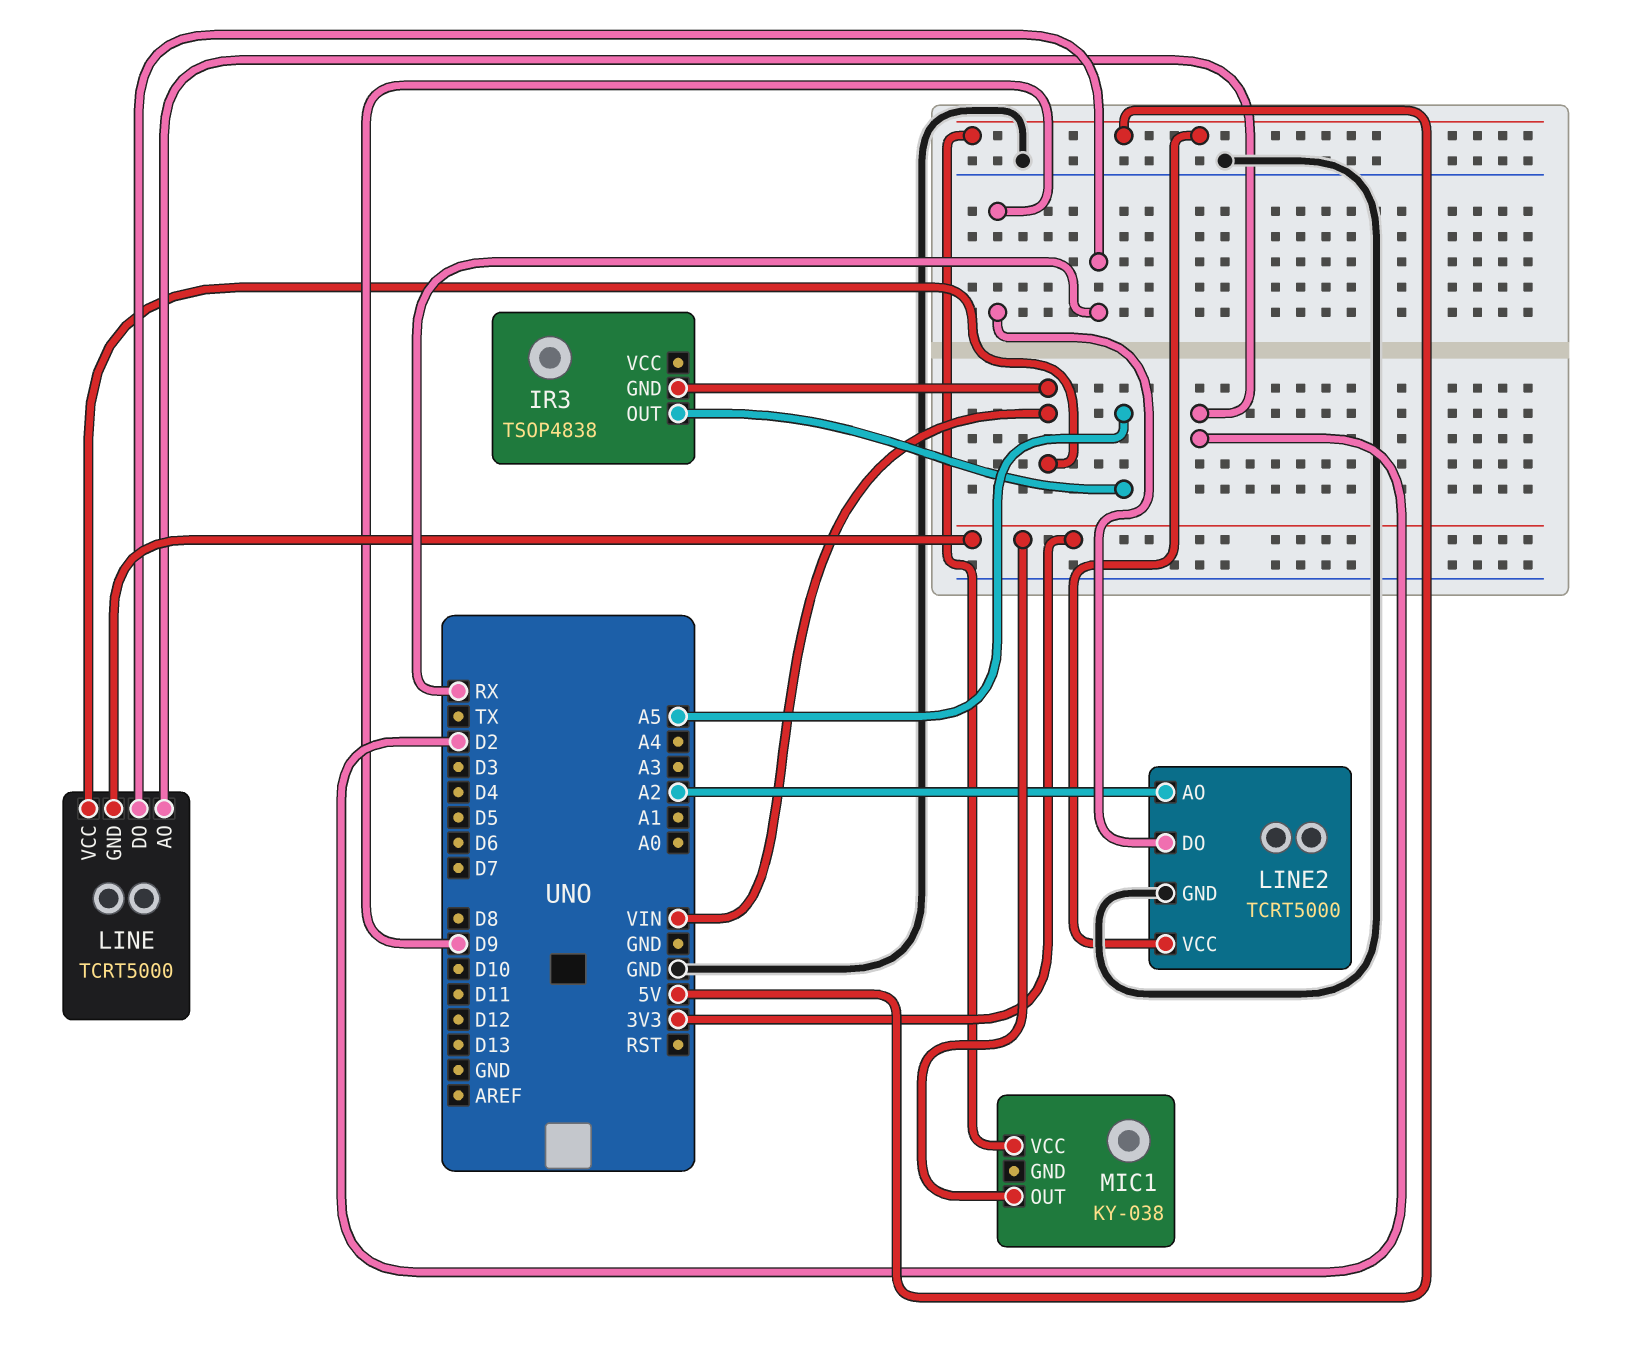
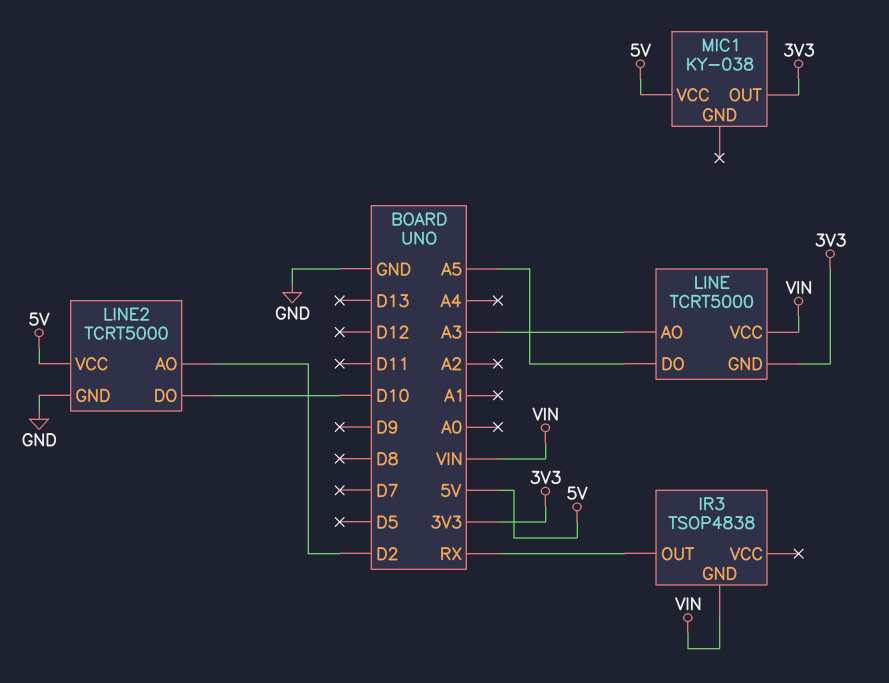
IR3 pin OUT: A5 -> RX
LINE pin AO: D2 -> A3
LINE pin DO: RX -> A5
LINE2 pin AO: A2 -> D2
LINE2 pin DO: D9 -> D10

